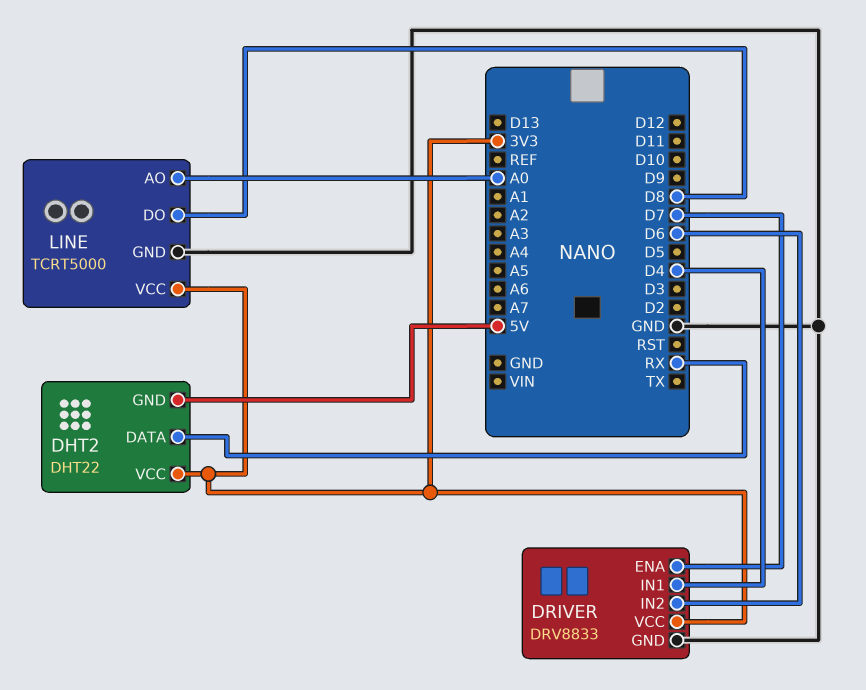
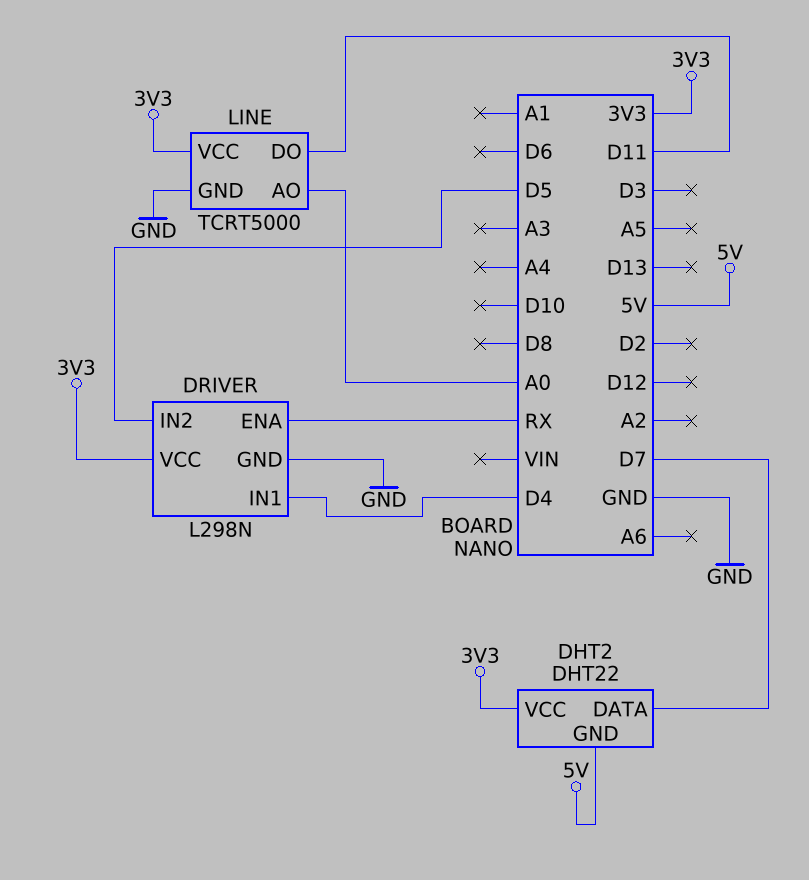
DHT2 pin DATA: RX -> D7
DRIVER: DRV8833 -> L298N
DRIVER pin ENA: D7 -> RX
DRIVER pin IN2: D6 -> D5
LINE pin DO: D8 -> D11

